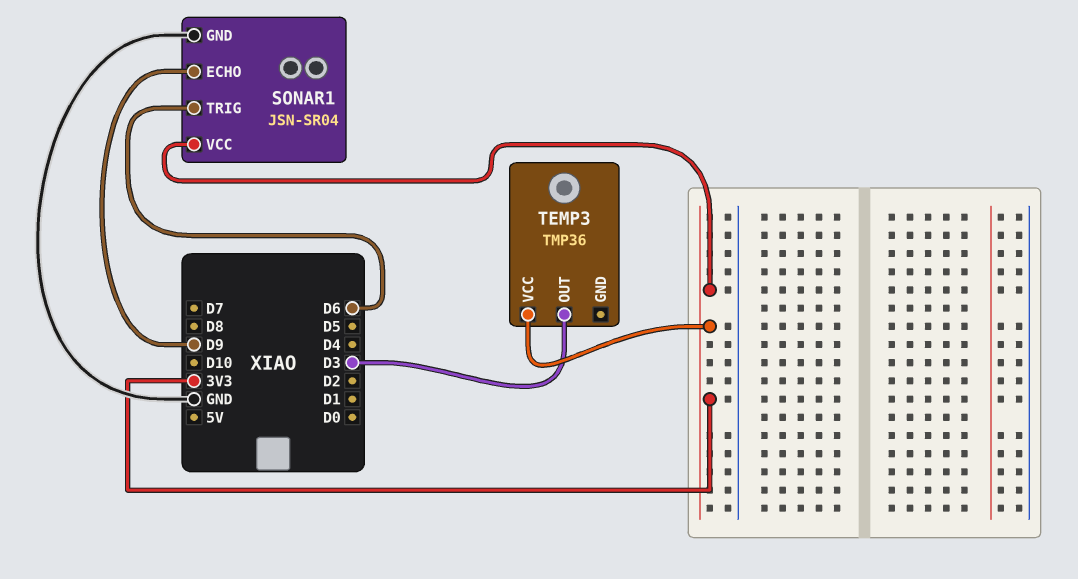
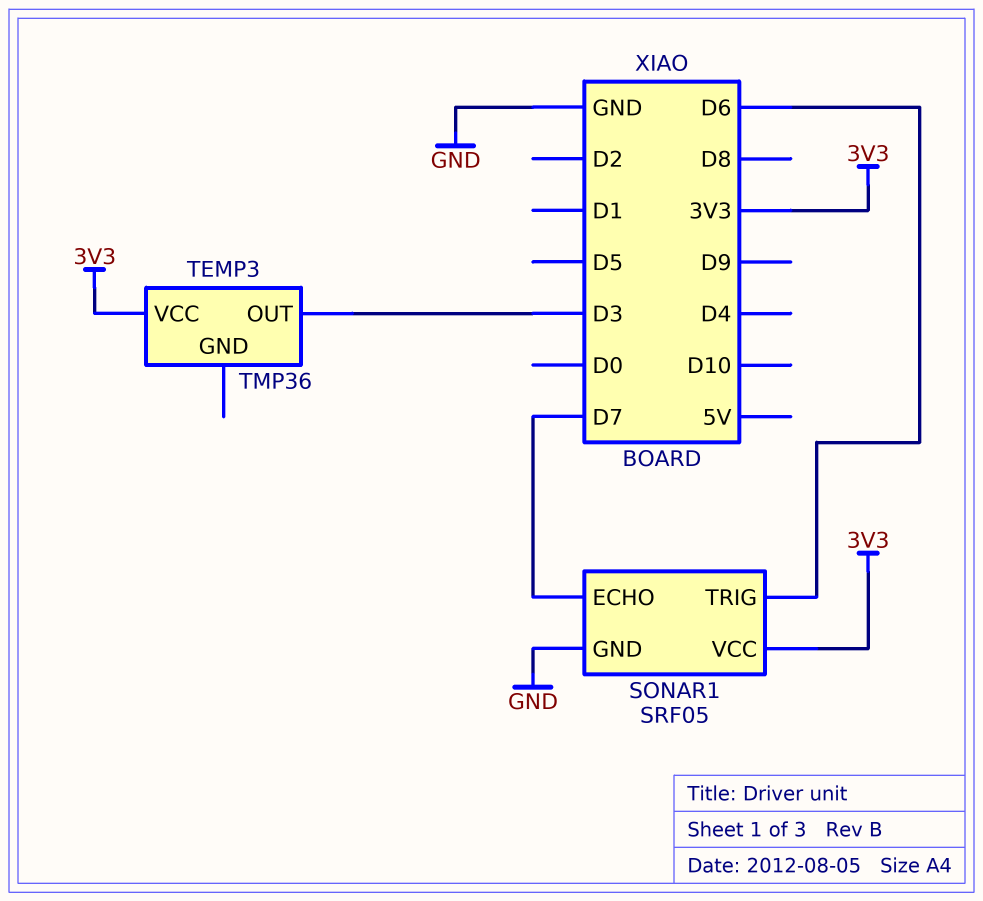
SONAR1: JSN-SR04 -> SRF05
SONAR1 pin ECHO: D9 -> D7

